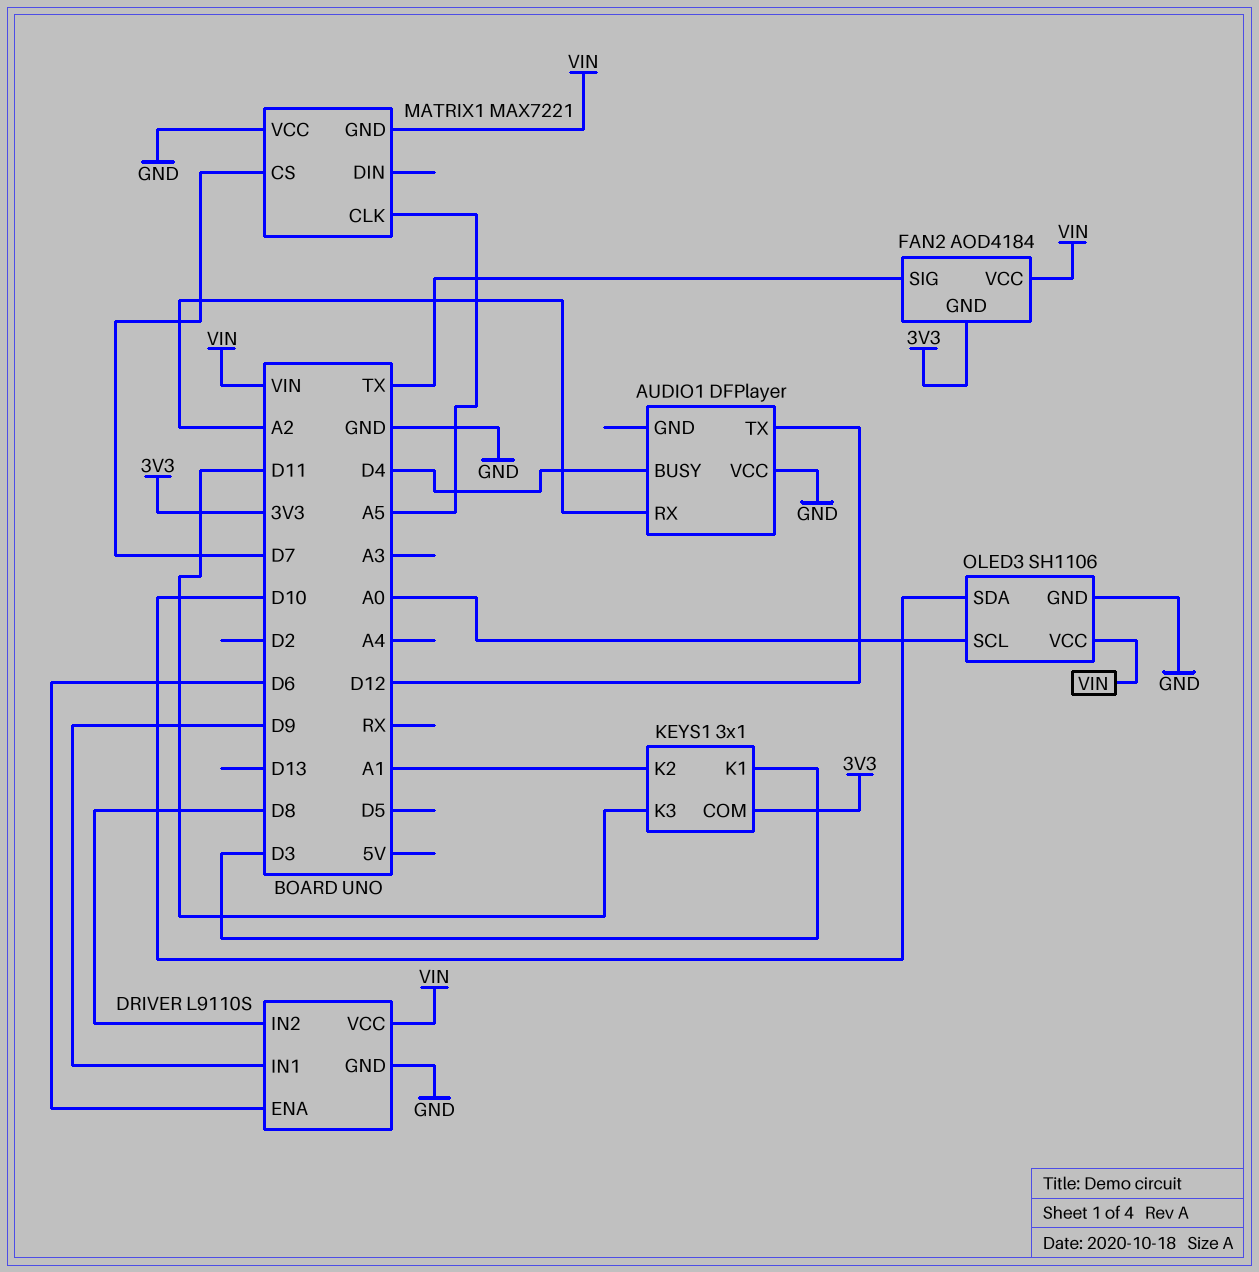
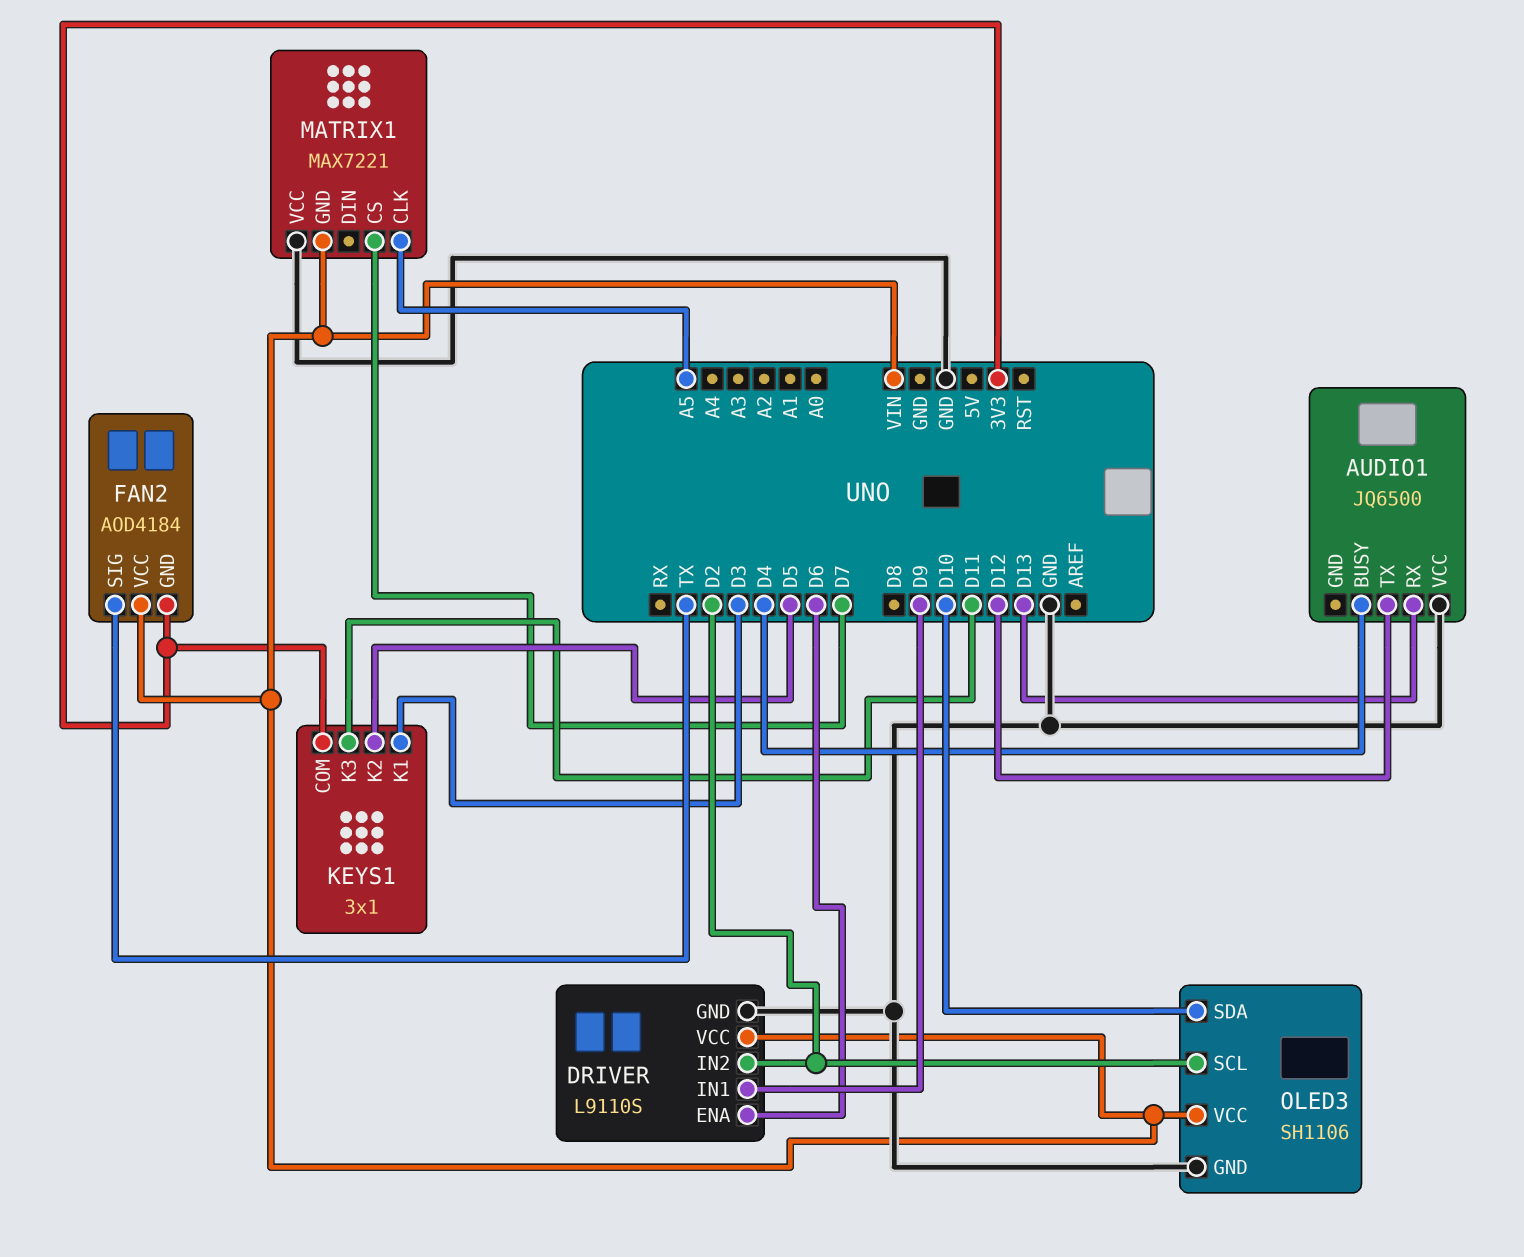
AUDIO1: DFPlayer -> JQ6500
AUDIO1 pin RX: A2 -> D13
DRIVER pin IN2: D8 -> D2
KEYS1 pin K2: A1 -> D5
OLED3 pin SCL: A0 -> D2

